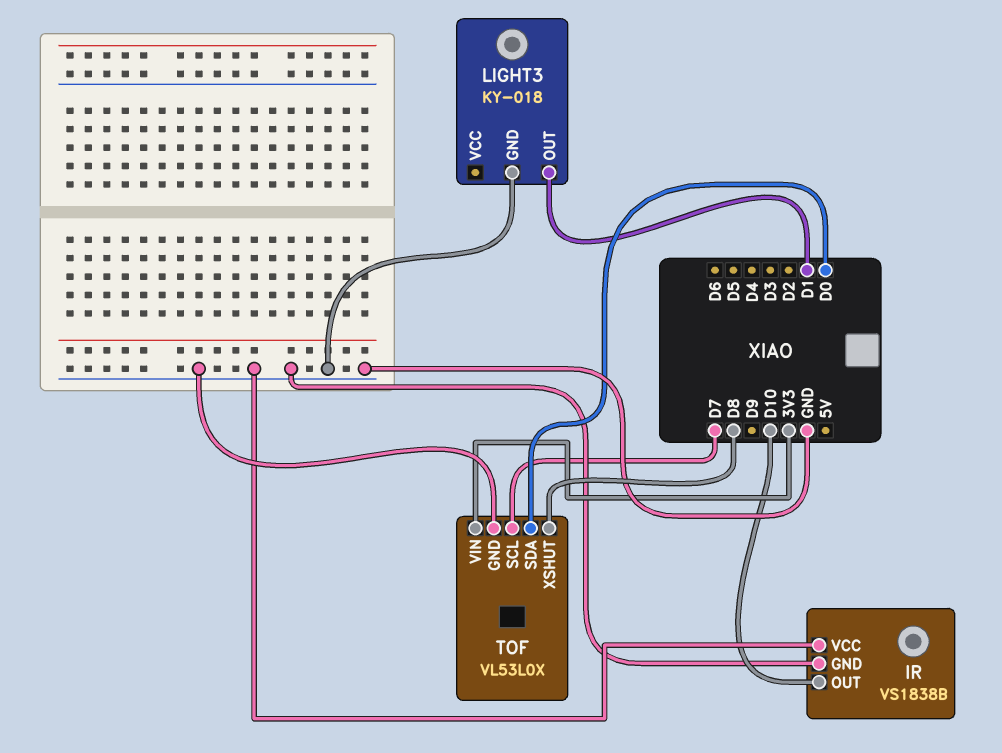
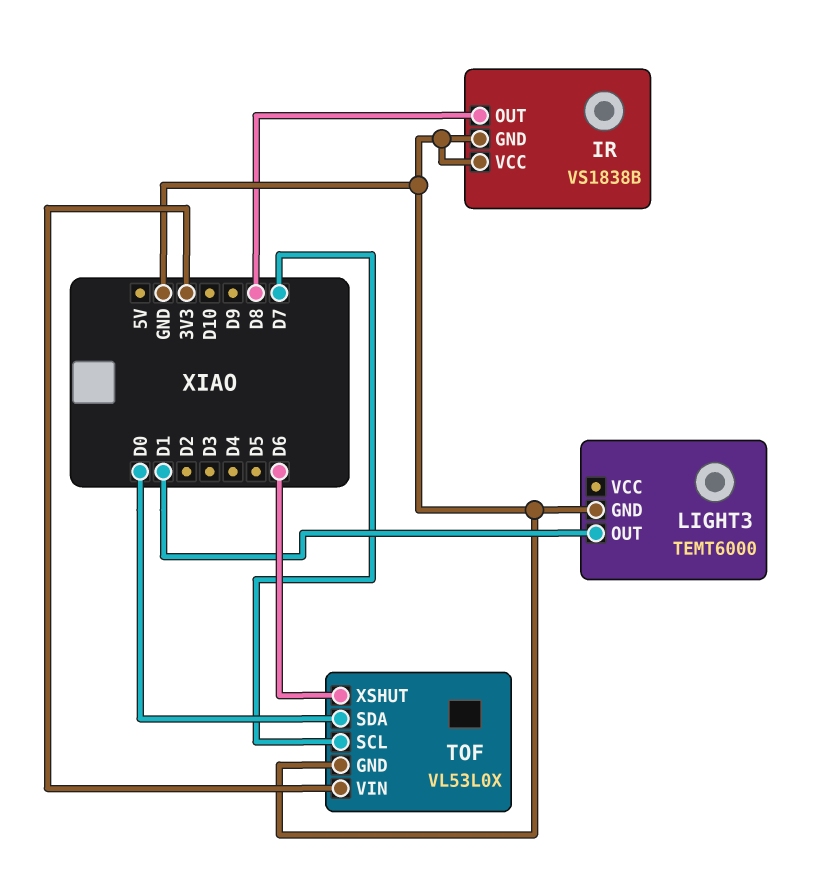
IR pin OUT: D10 -> D8
LIGHT3: KY-018 -> TEMT6000
TOF pin XSHUT: D8 -> D6

